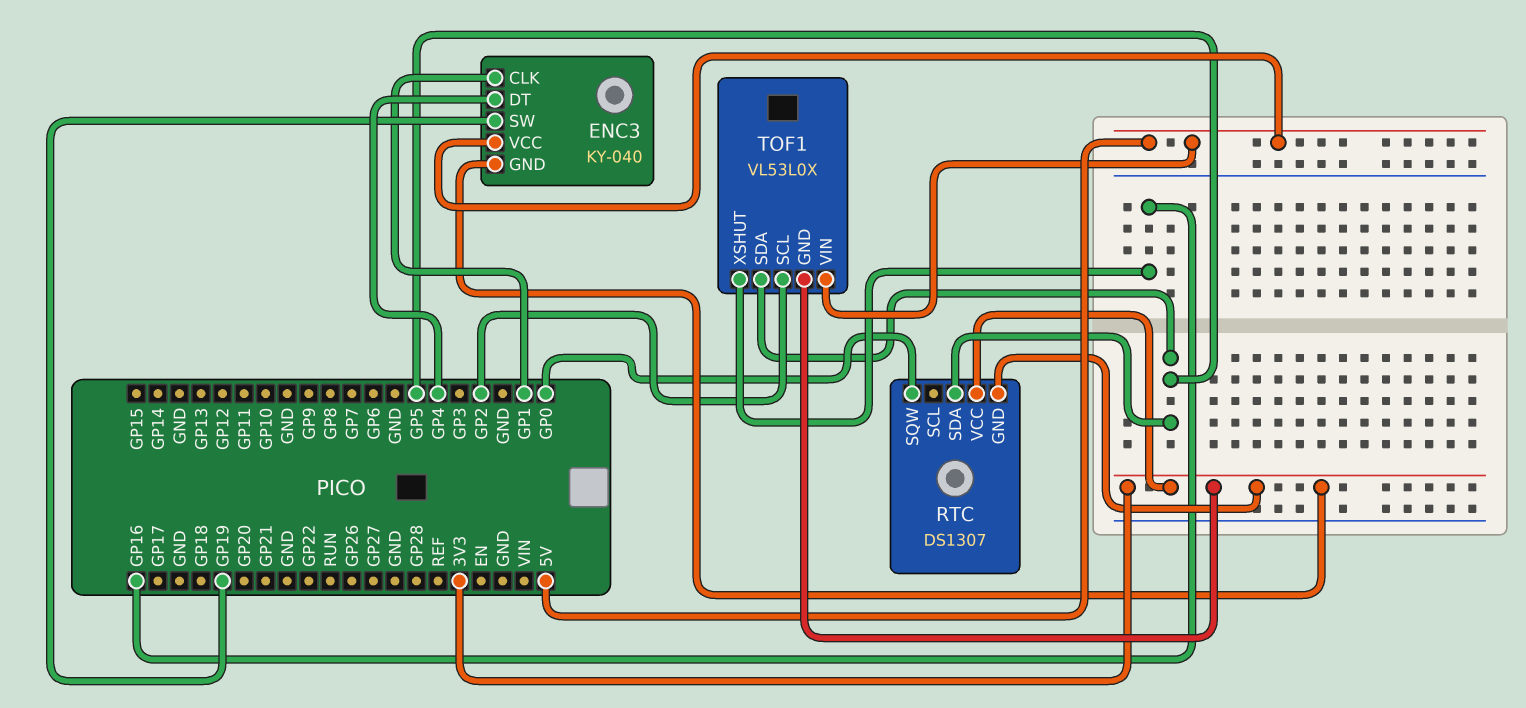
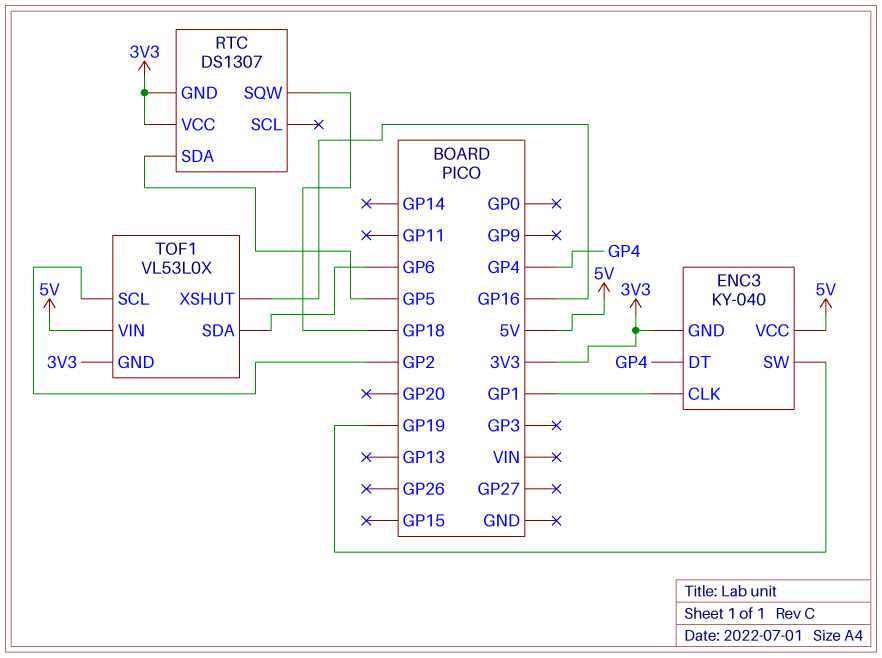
RTC pin SQW: GP0 -> GP18
TOF1 pin SDA: GP5 -> GP6

